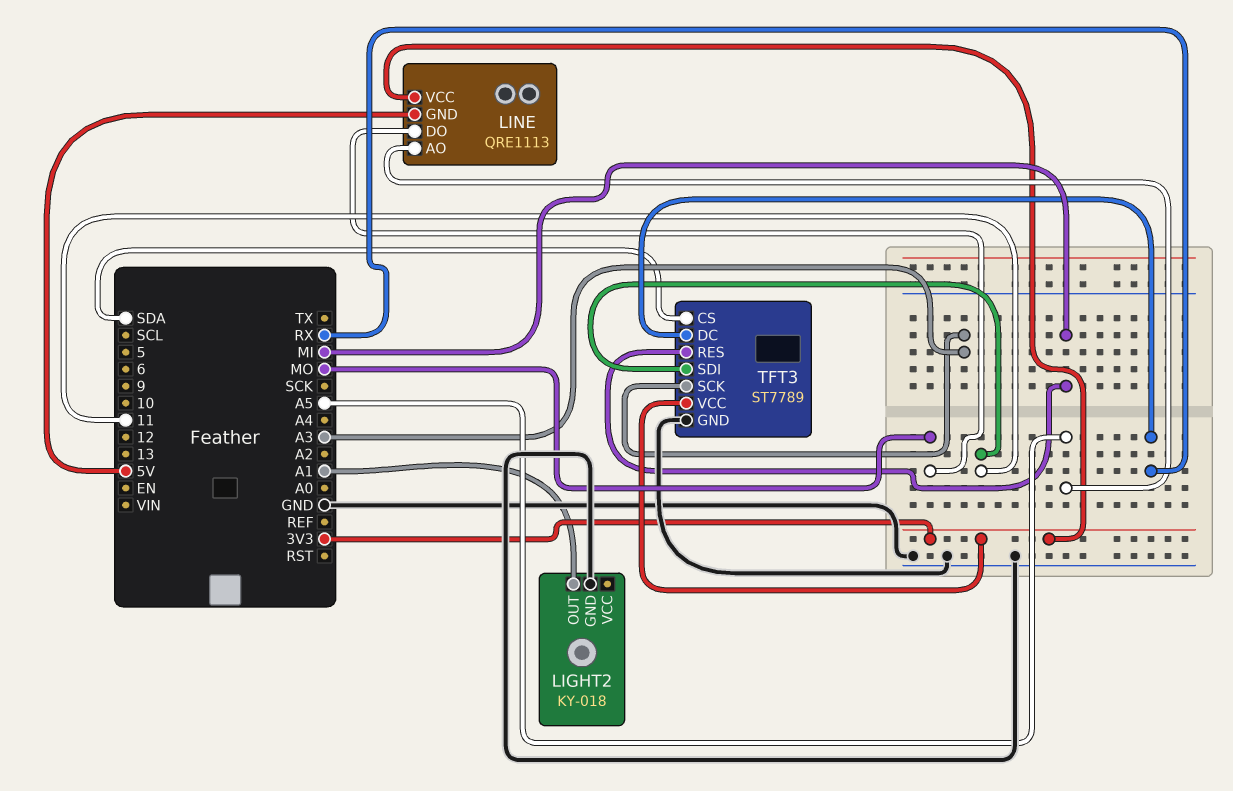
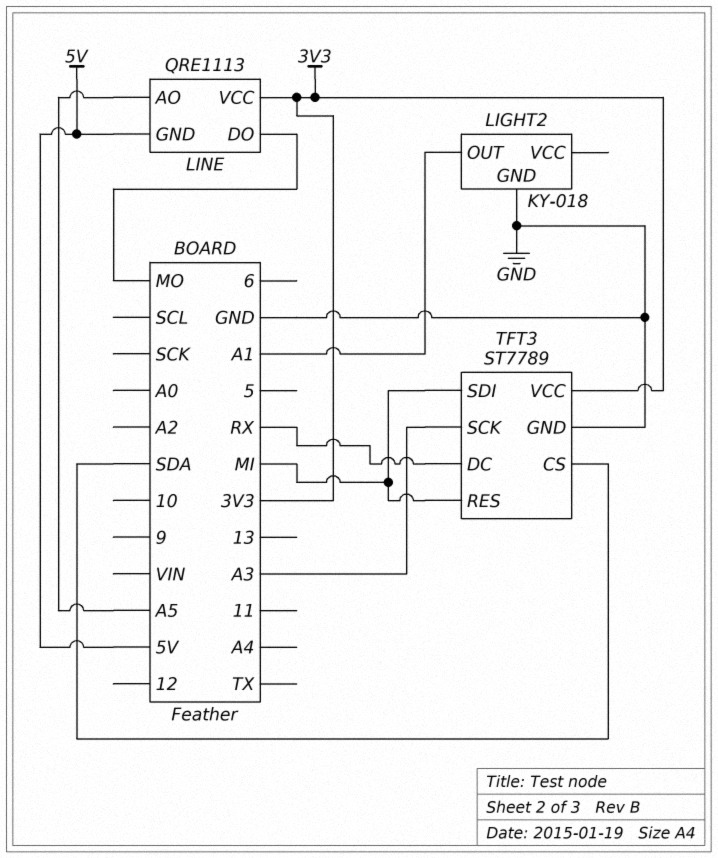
TFT3 pin SDI: 11 -> MI

